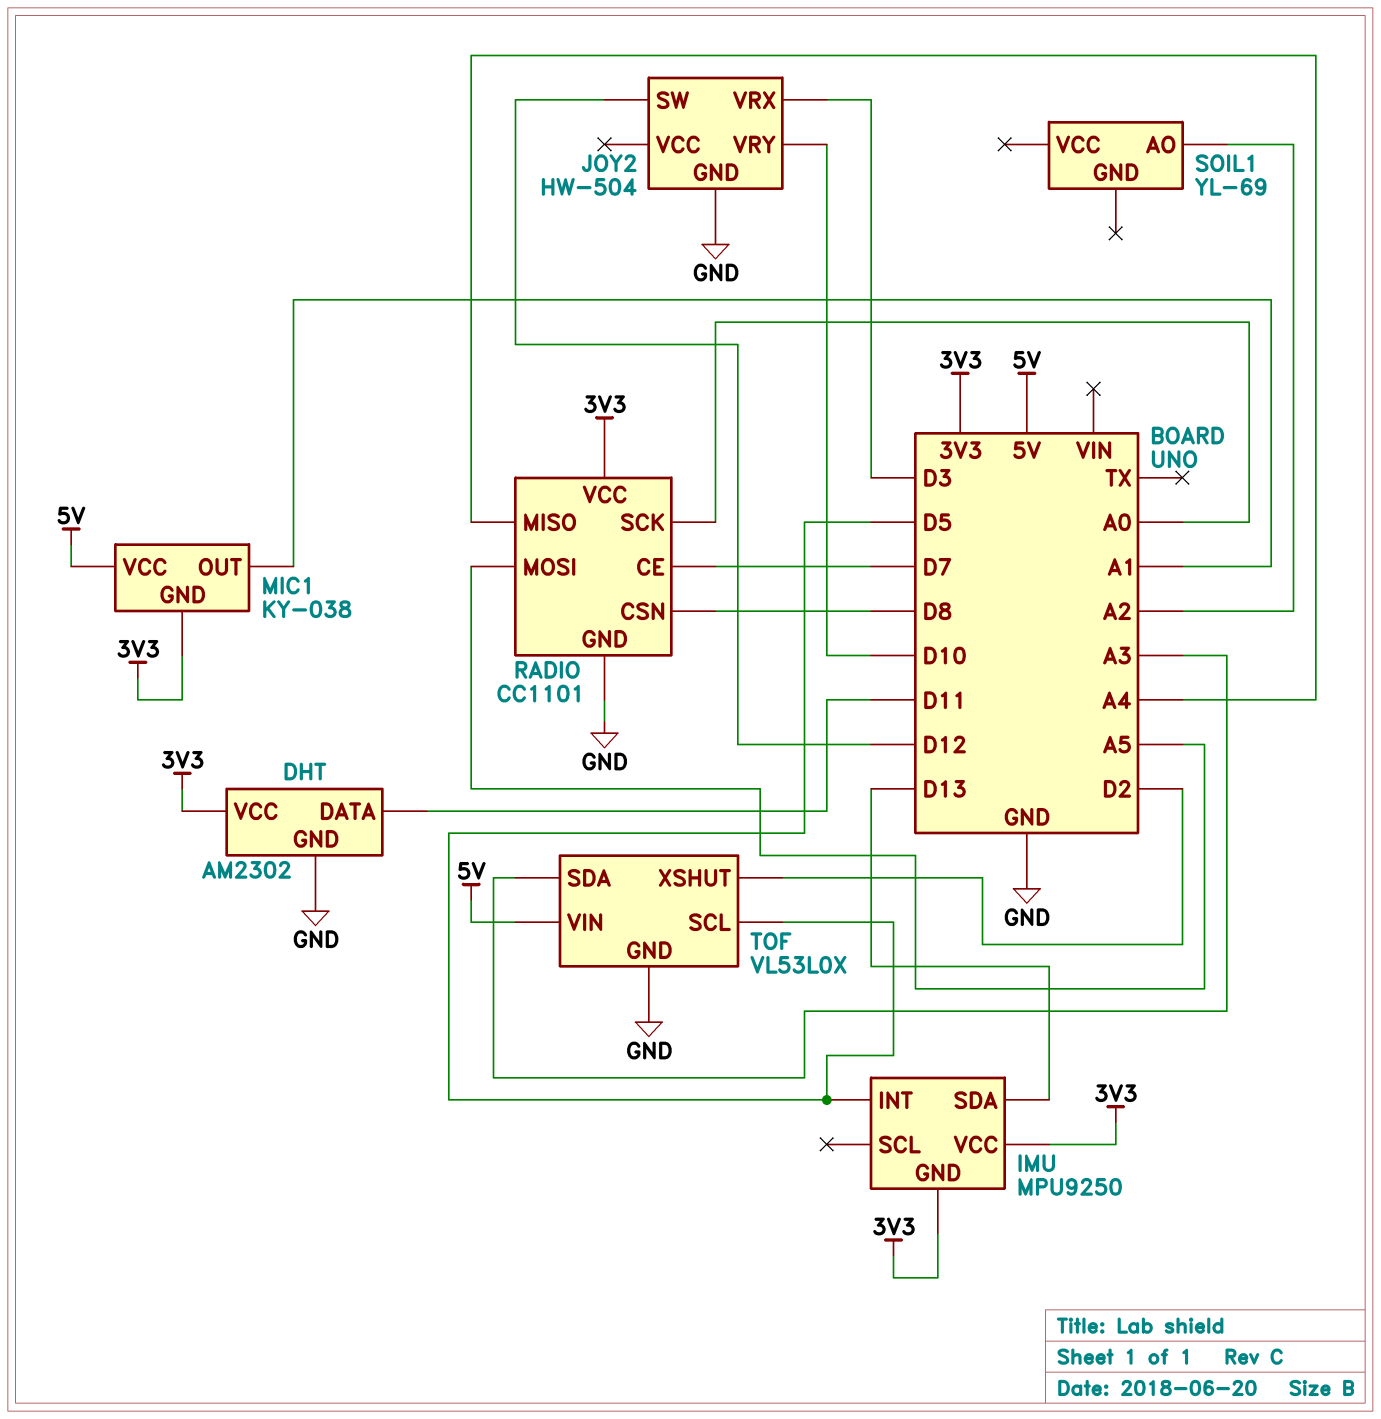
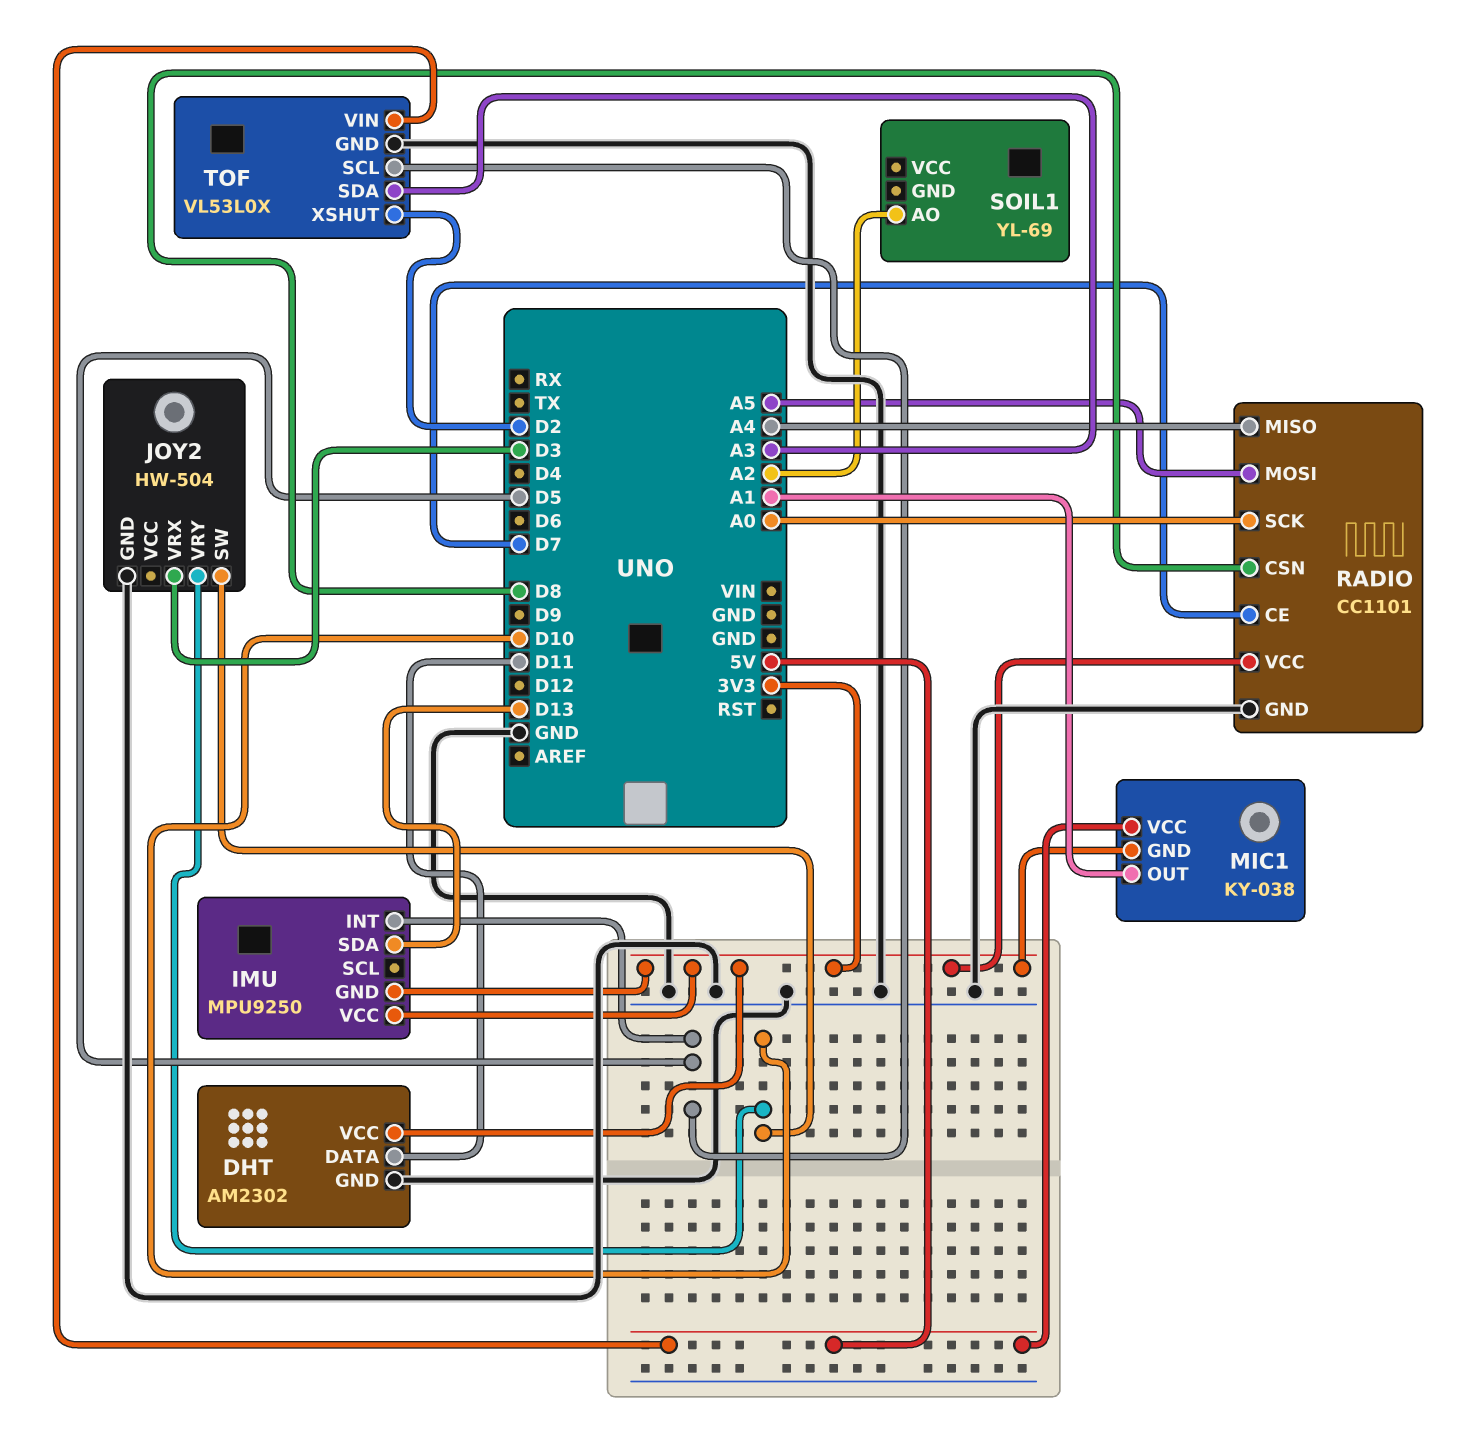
JOY2 pin SW: D12 -> D10

